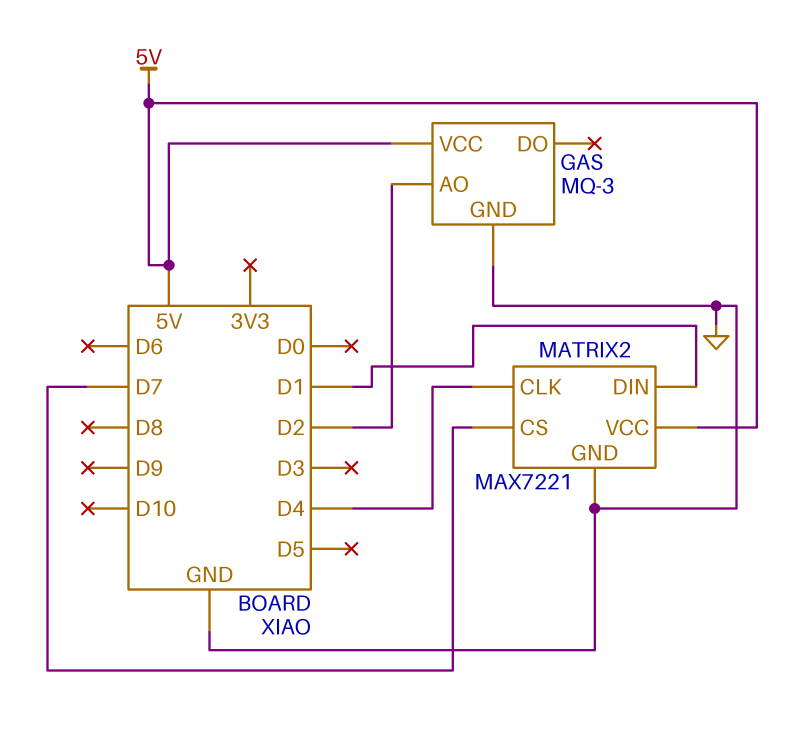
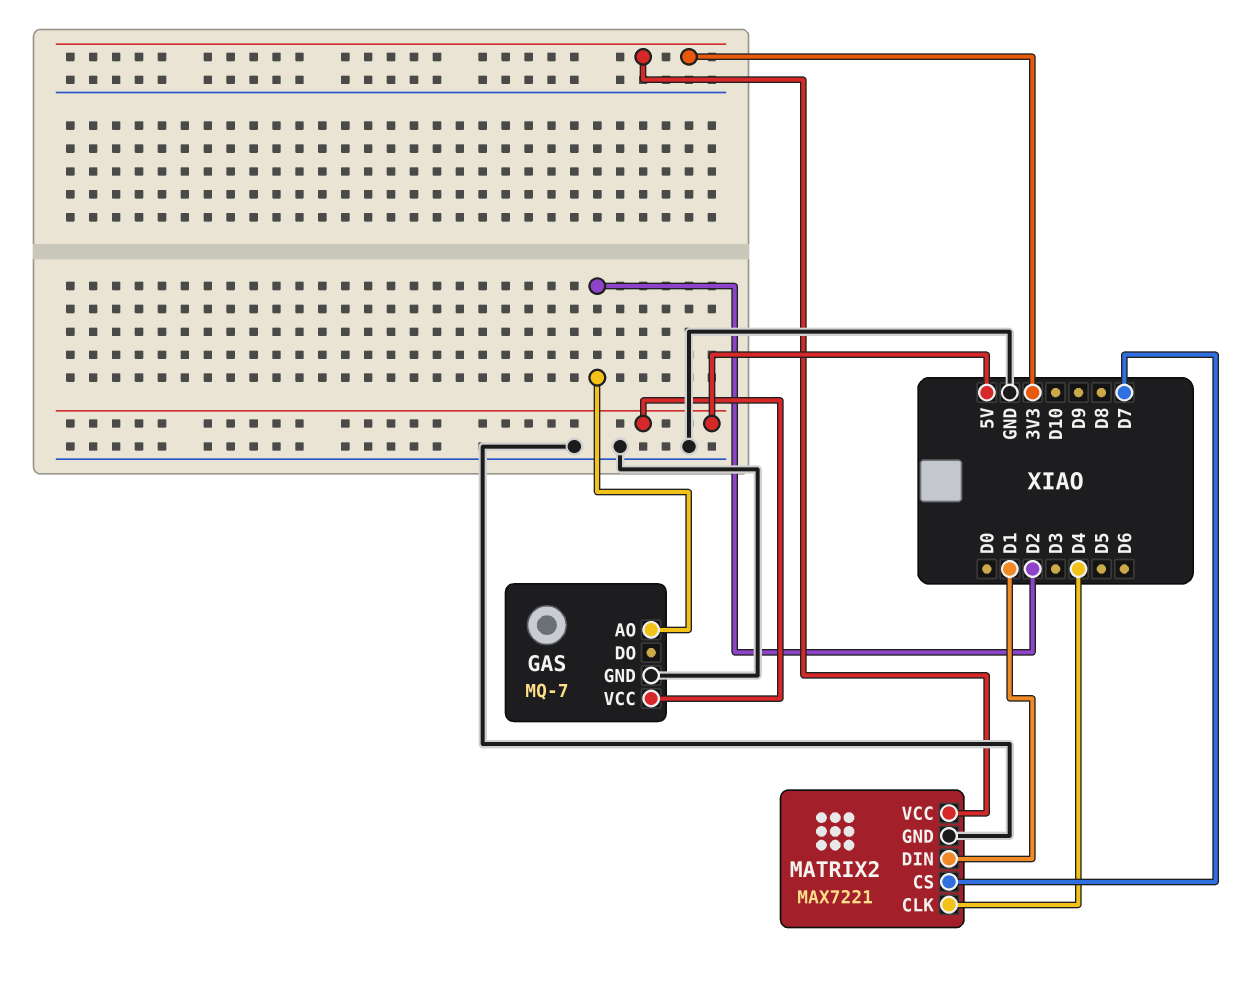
GAS: MQ-3 -> MQ-7
MATRIX2 pin VCC: 5V -> 3V3

